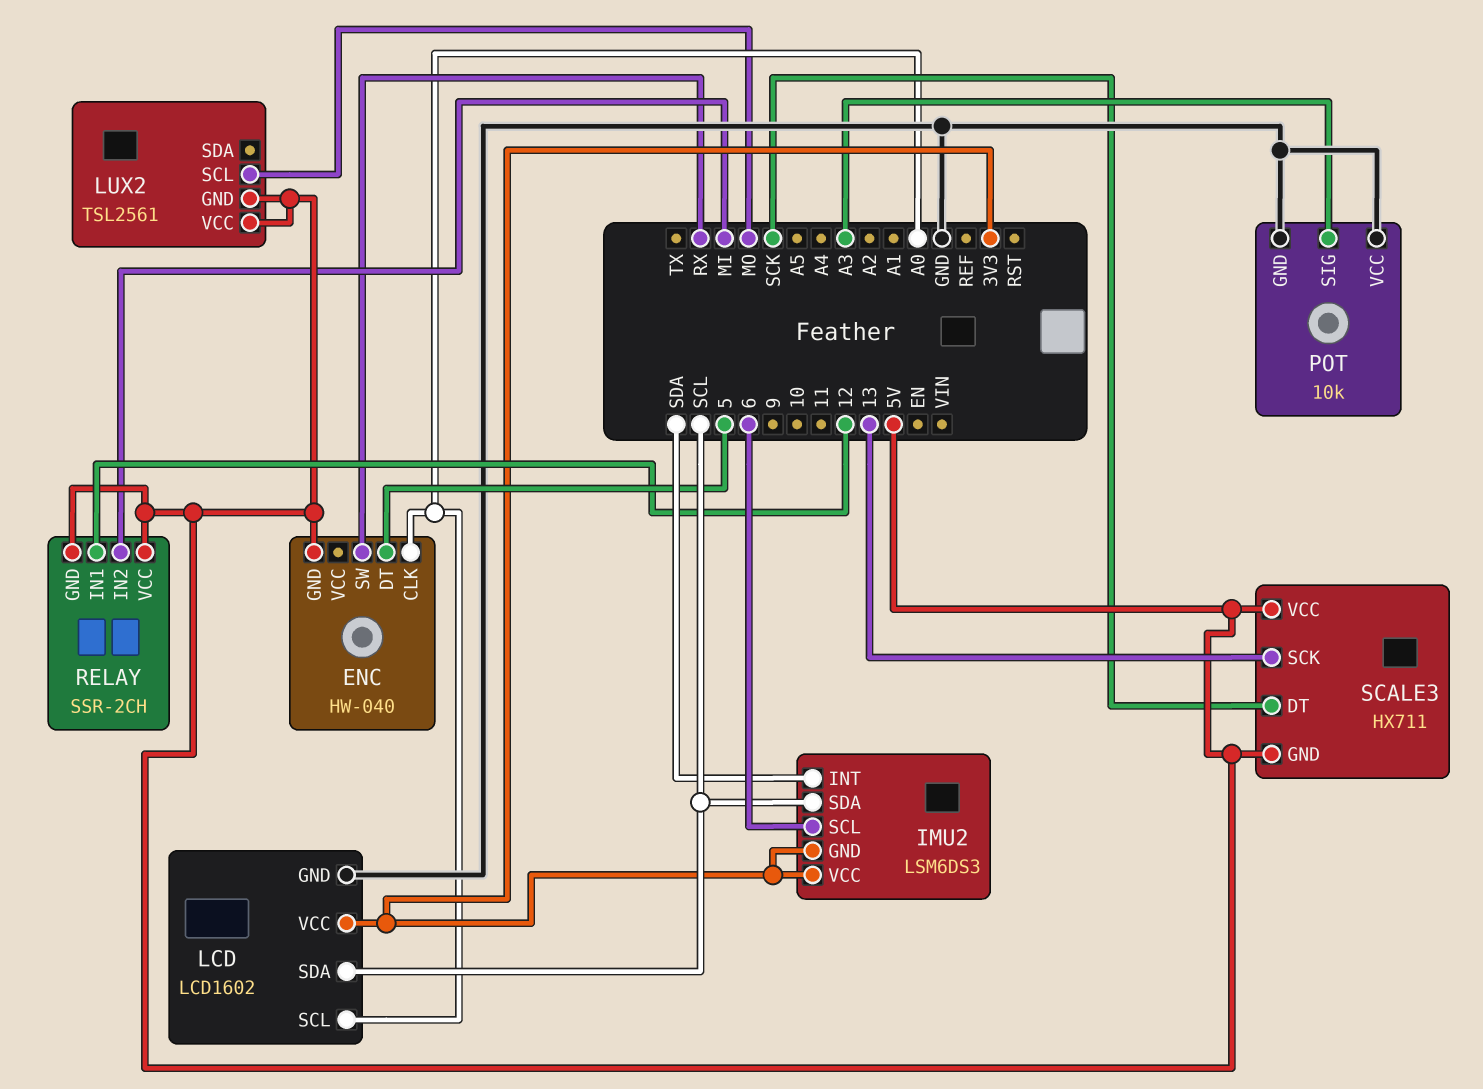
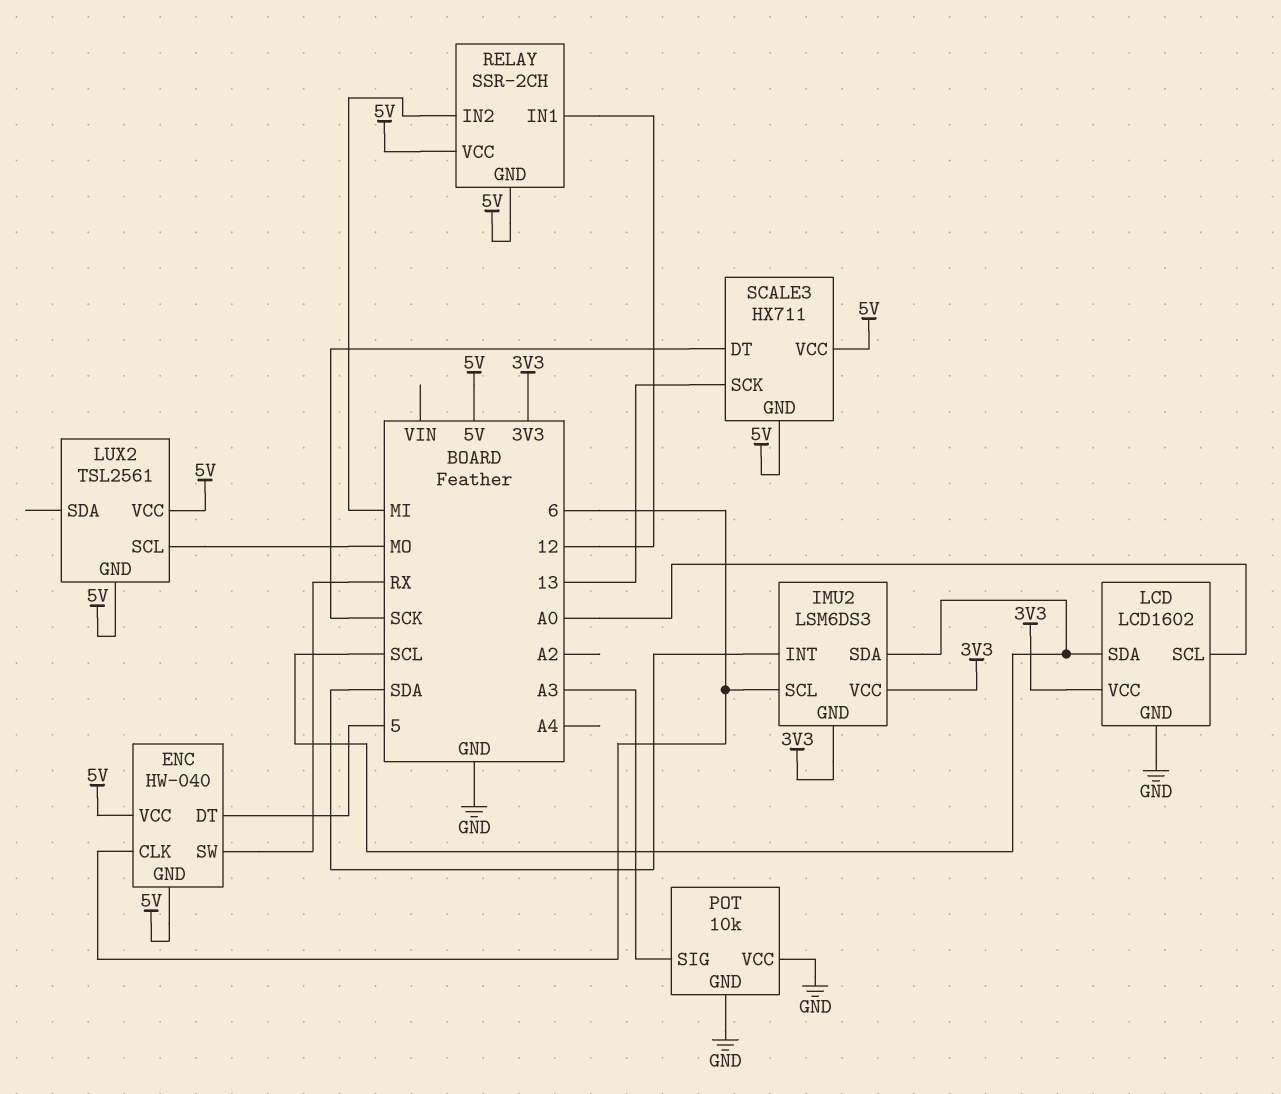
ENC pin CLK: A0 -> 6
ENC pin VCC: none -> 5V

